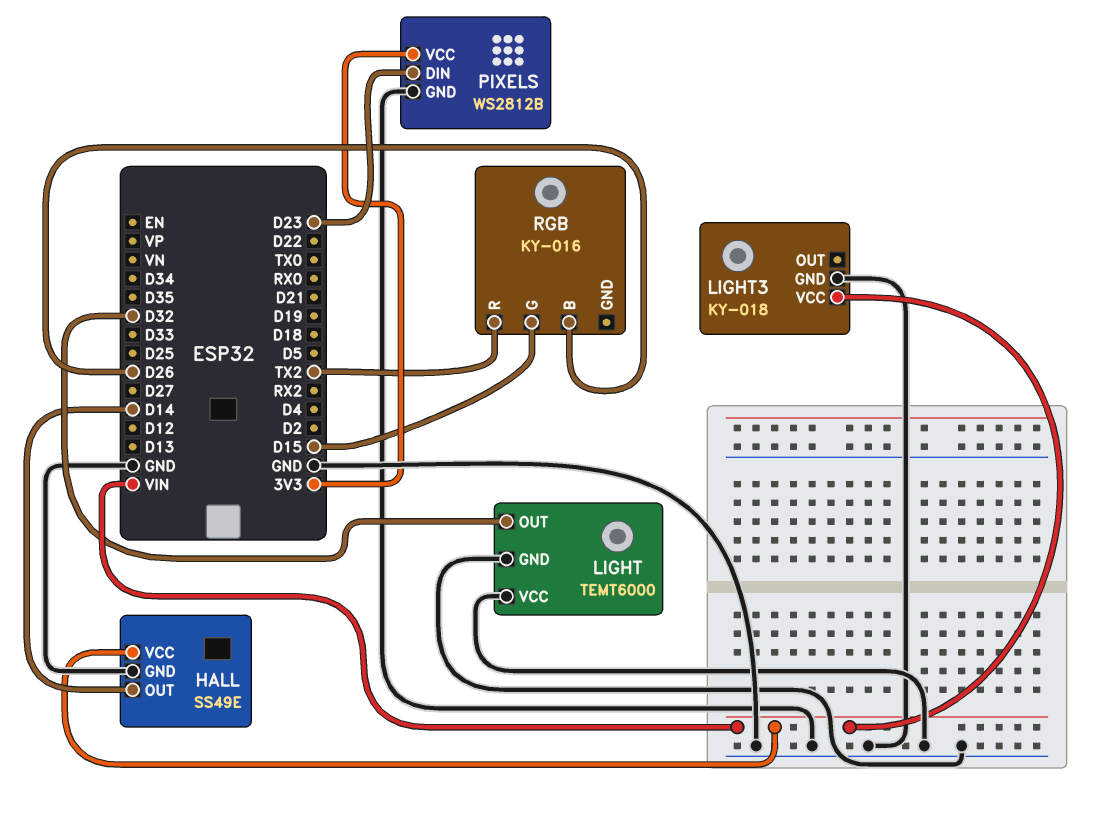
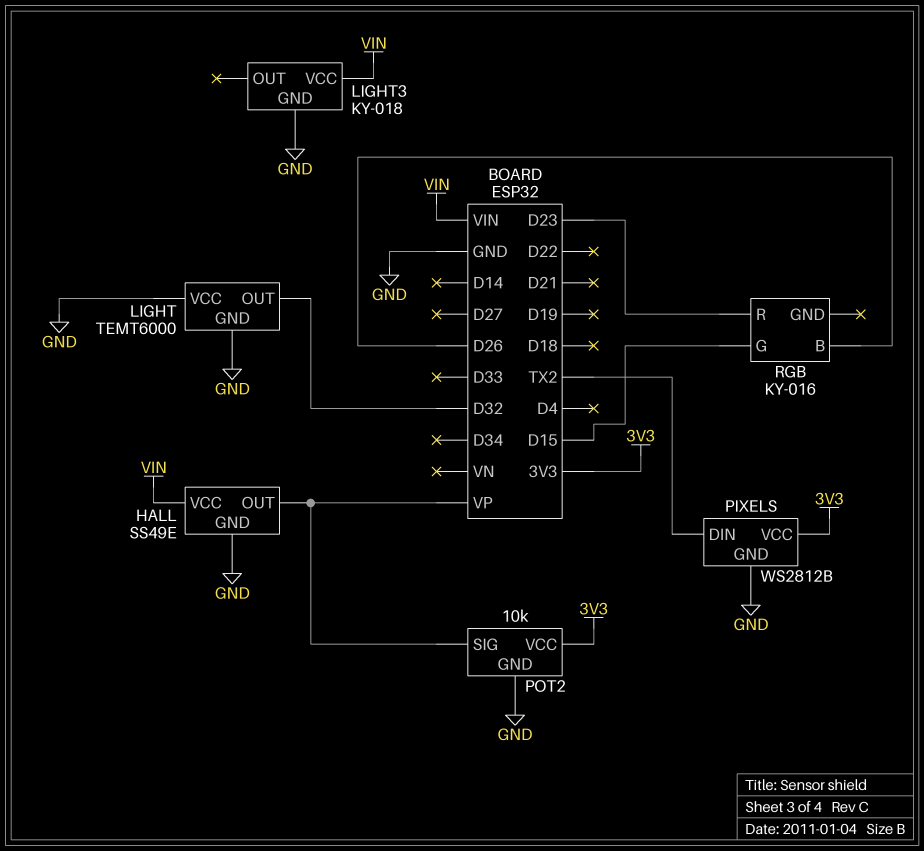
HALL pin OUT: D14 -> VP
PIXELS pin DIN: D23 -> TX2
POT2: none -> 10k
POT2 pin GND: none -> GND
POT2 pin SIG: none -> VP
POT2 pin VCC: none -> 3V3
RGB pin R: TX2 -> D23

